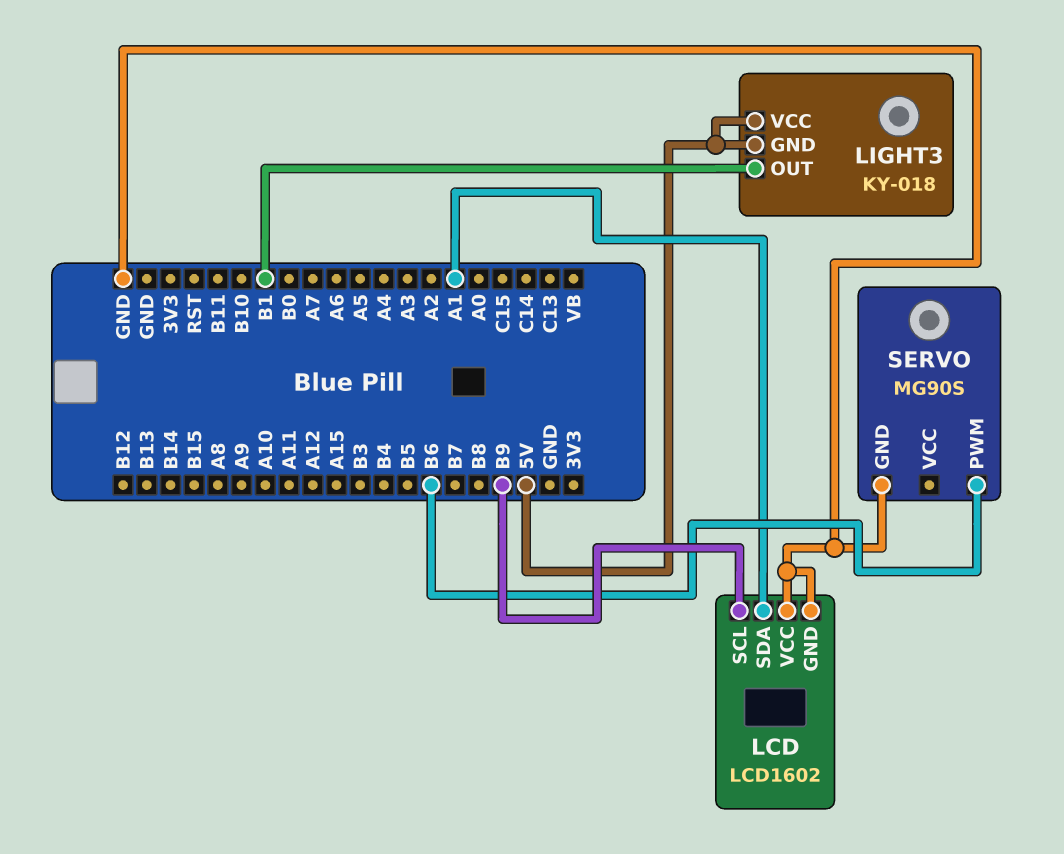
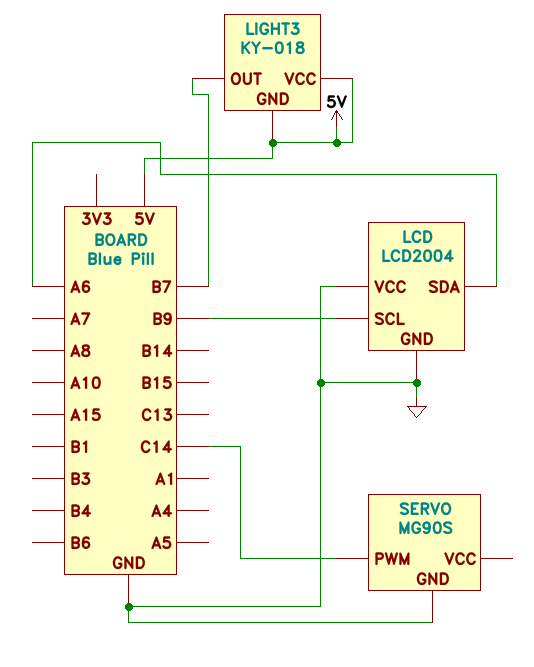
LCD: LCD1602 -> LCD2004
LCD pin SDA: A1 -> A6
LIGHT3 pin OUT: B1 -> B7
SERVO pin PWM: B6 -> C14

